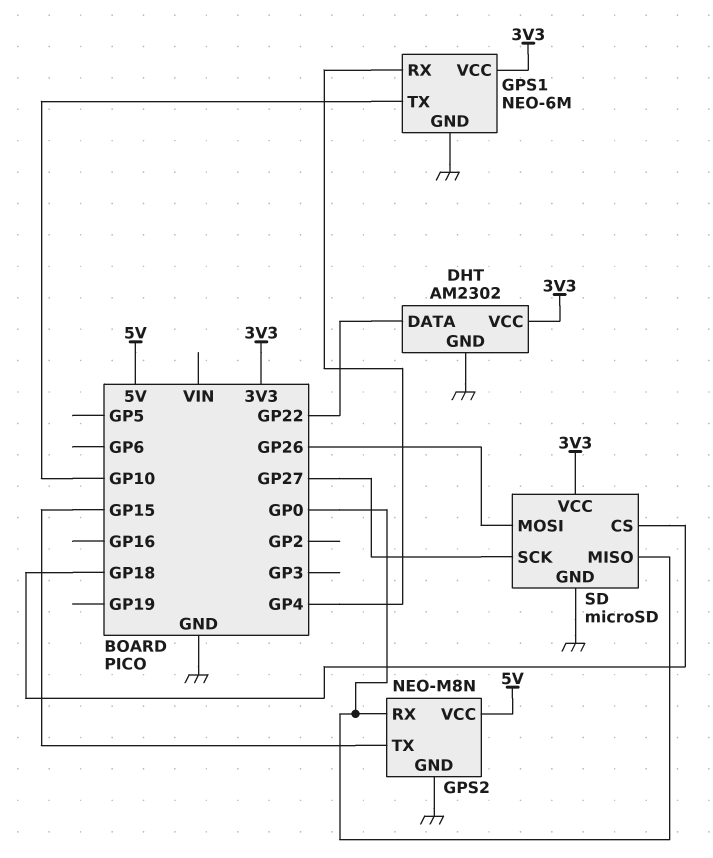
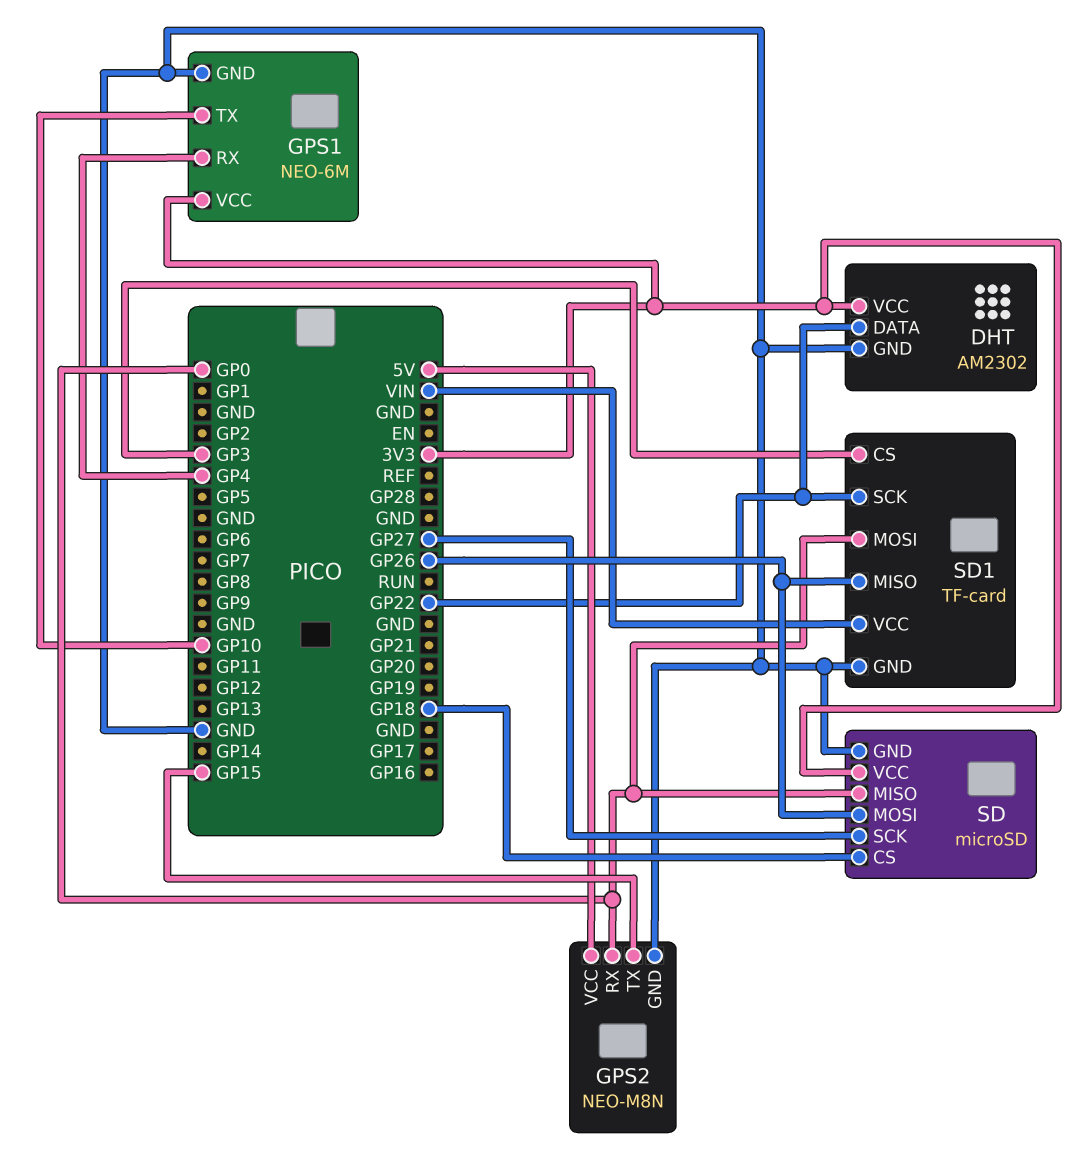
SD1: none -> TF-card
SD1 pin CS: none -> GP3
SD1 pin GND: none -> GND
SD1 pin MISO: none -> GP26
SD1 pin MOSI: none -> GP0
SD1 pin SCK: none -> GP22
SD1 pin VCC: none -> VIN

